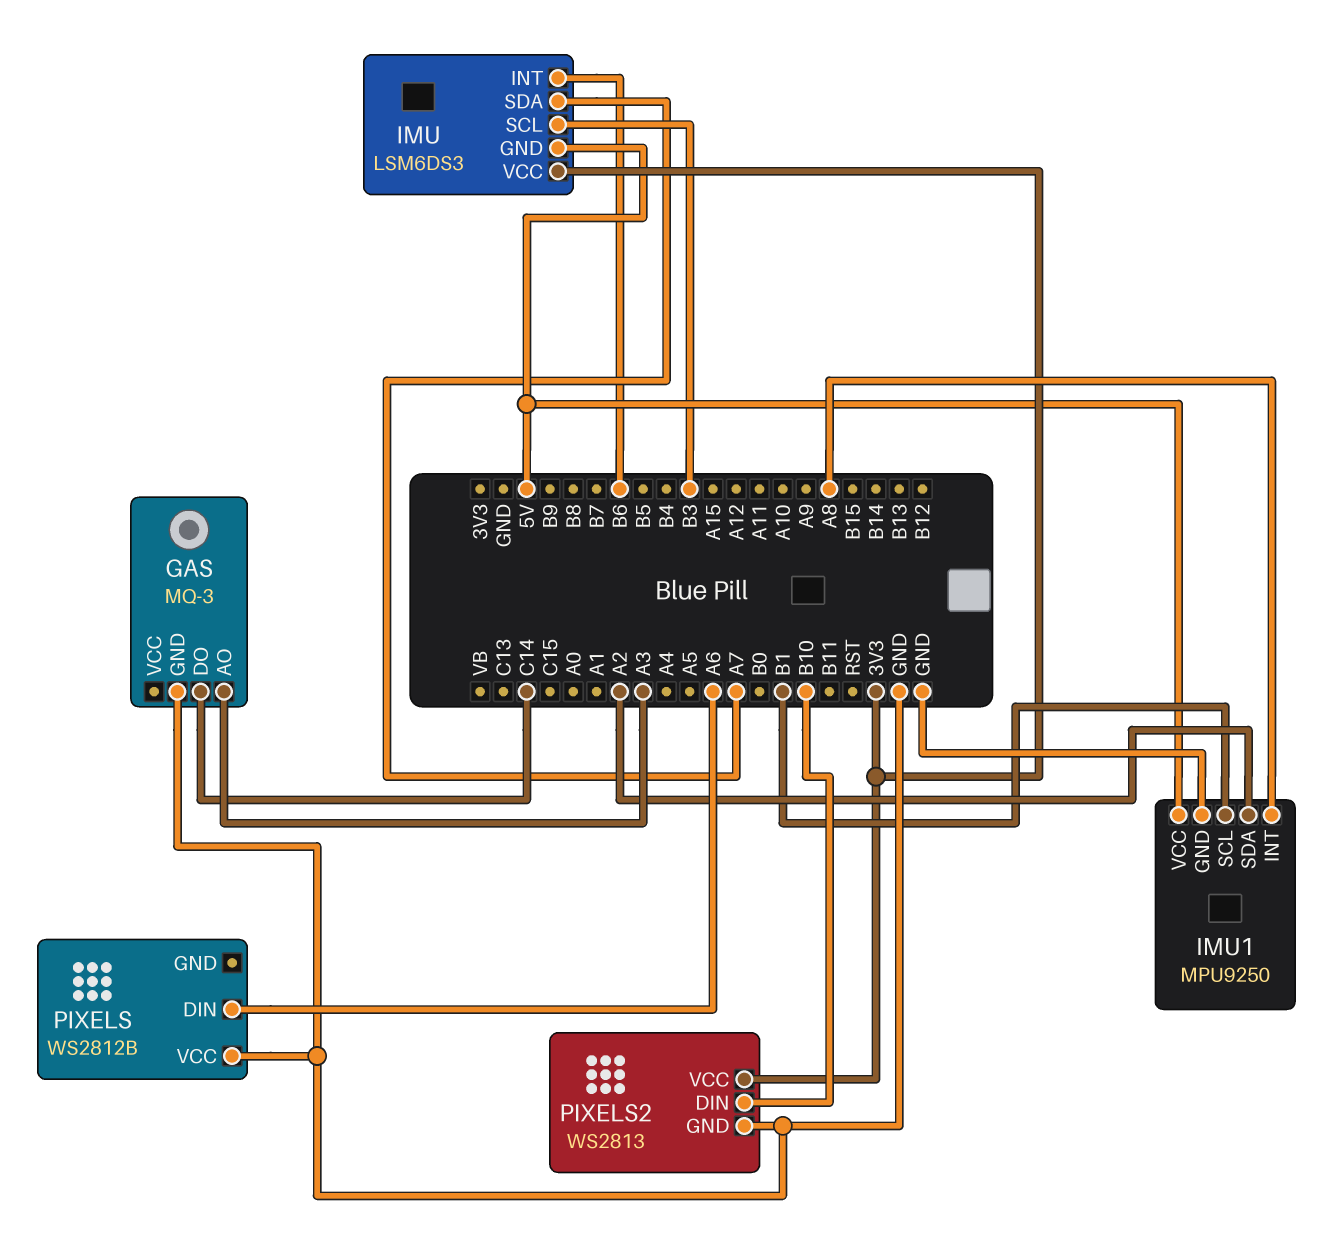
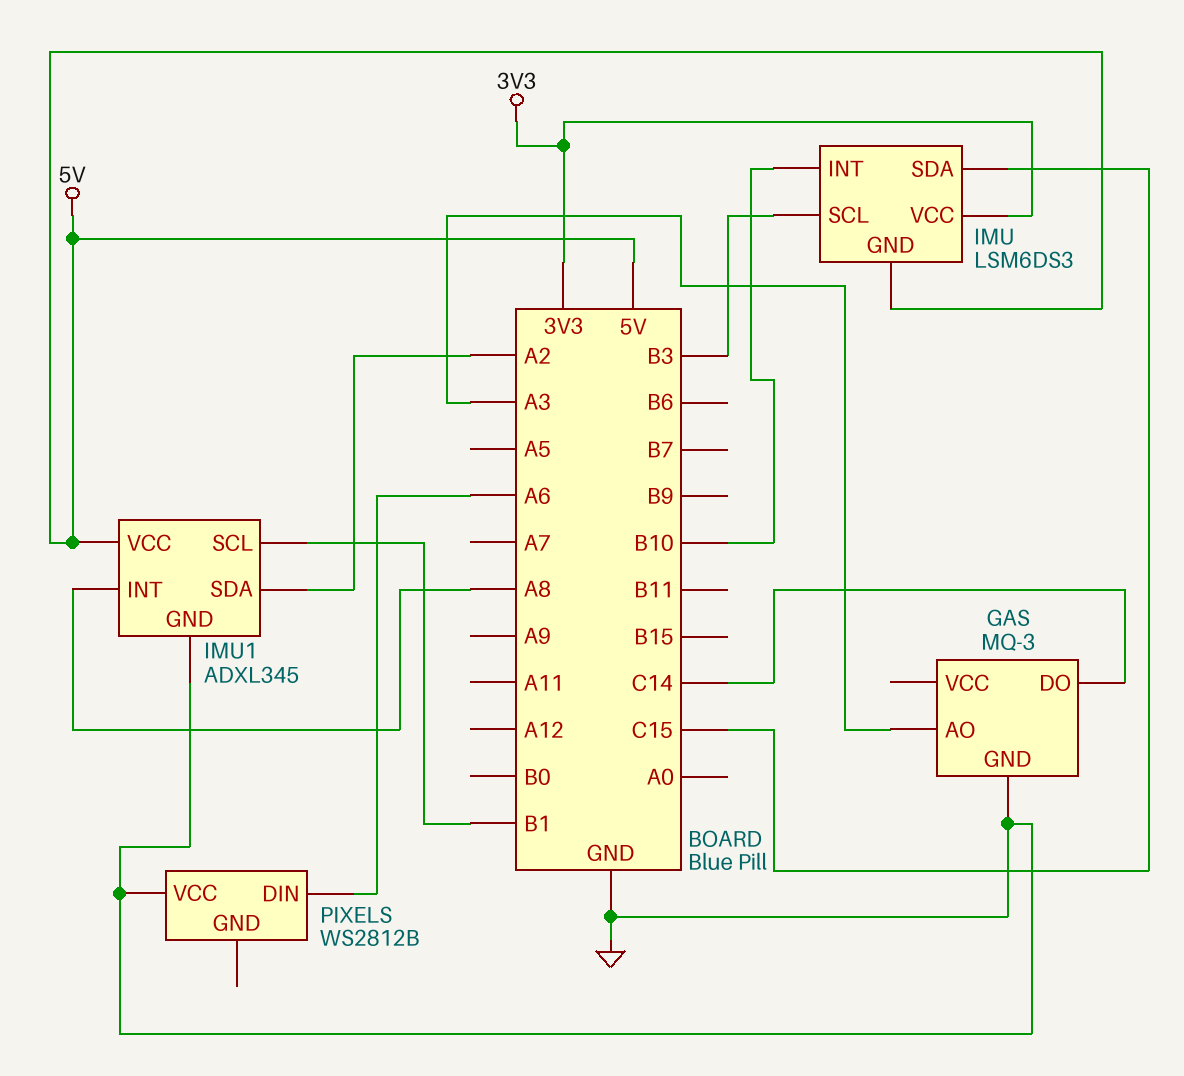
IMU pin INT: B6 -> B10
IMU pin SDA: A7 -> C15
IMU1: MPU9250 -> ADXL345
PIXELS2: WS2813 -> none
PIXELS2 pin DIN: B10 -> none
PIXELS2 pin GND: GND -> none
PIXELS2 pin VCC: 3V3 -> none

